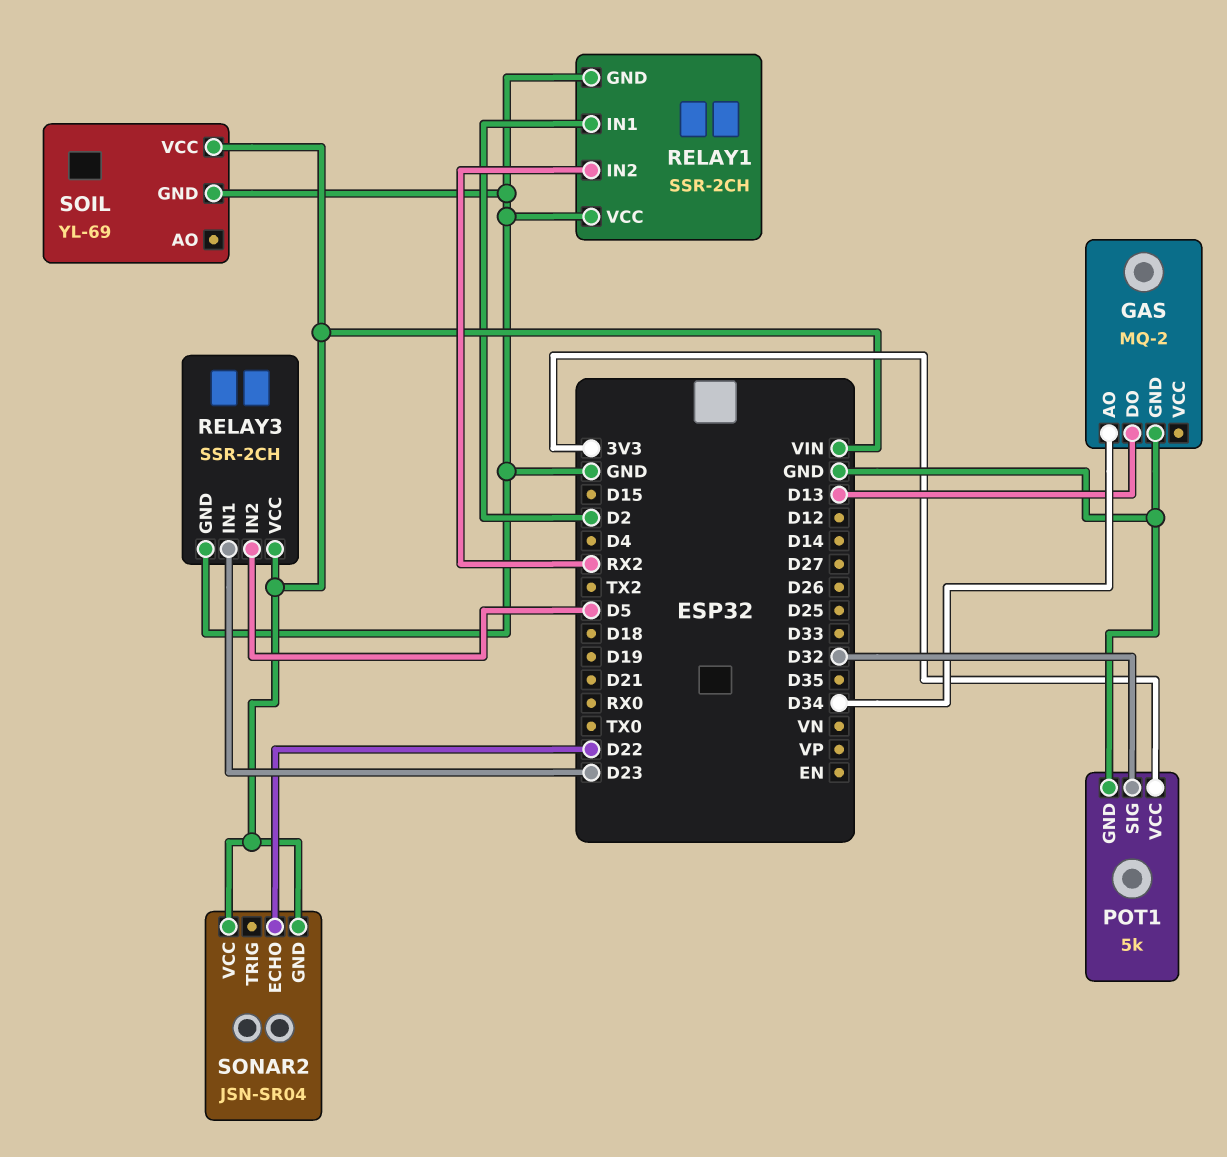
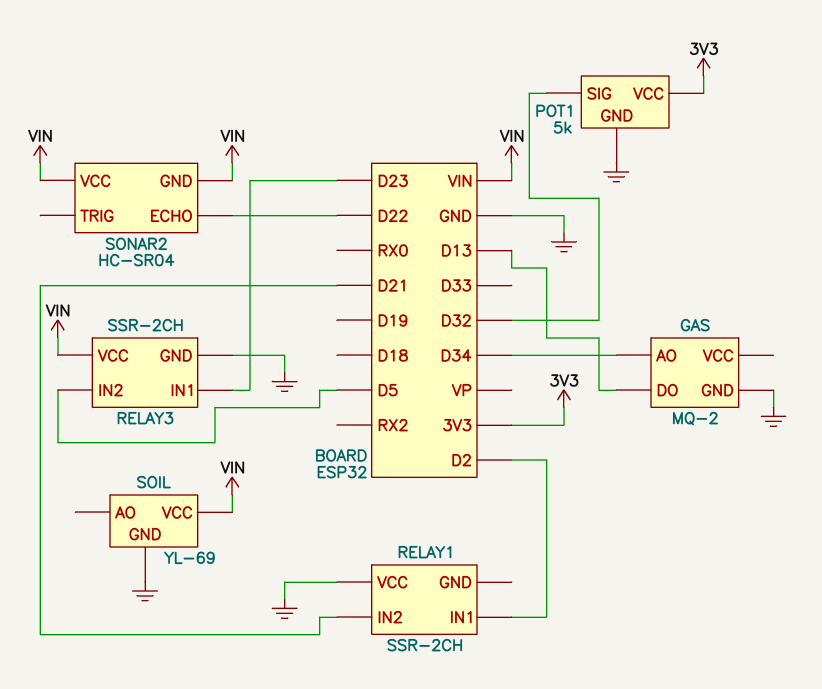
RELAY1 pin GND: GND -> none
RELAY1 pin IN2: RX2 -> D21
SONAR2: JSN-SR04 -> HC-SR04

